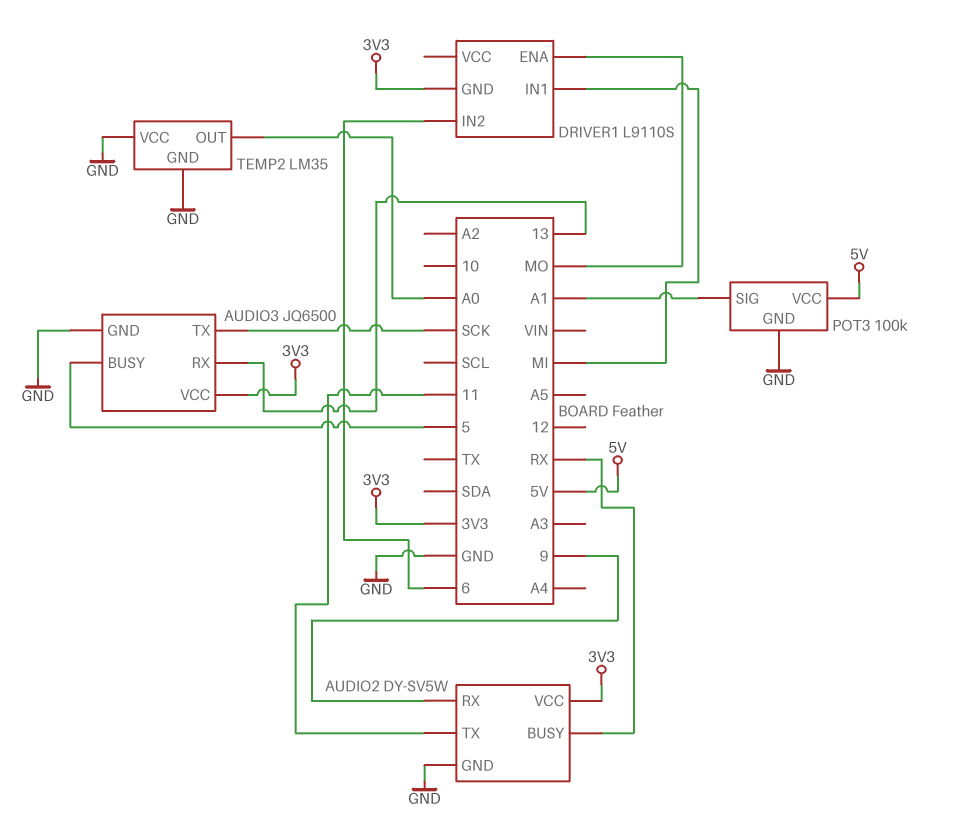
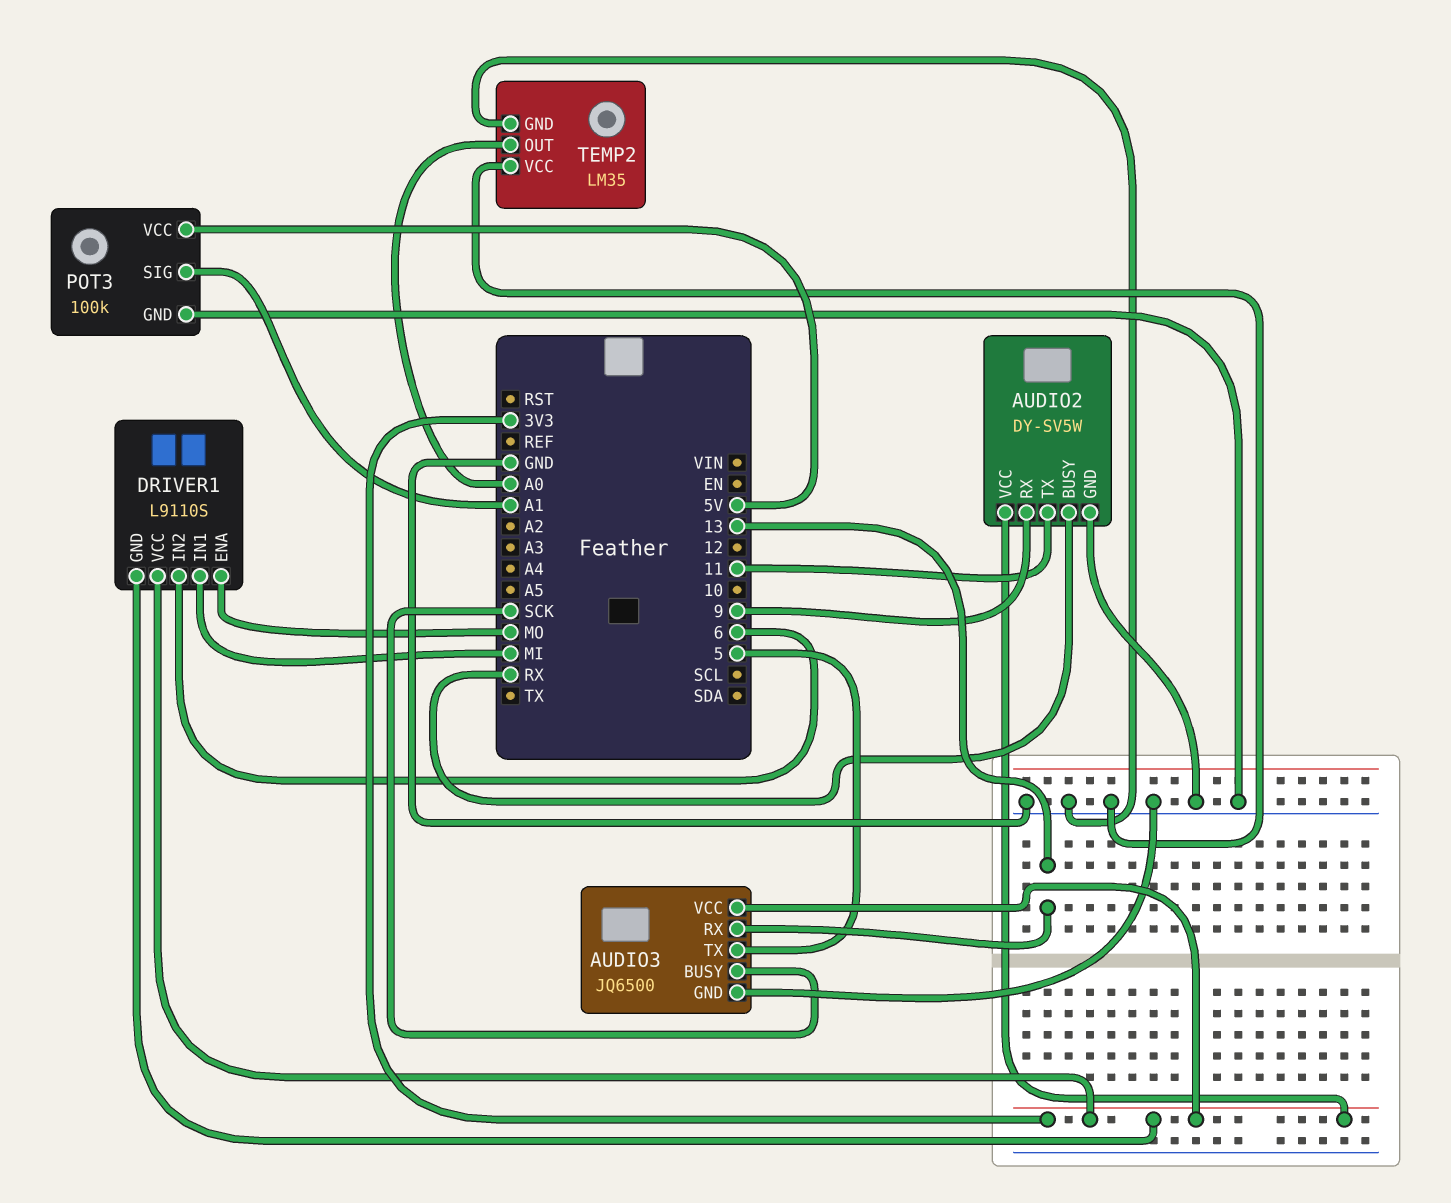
AUDIO3 pin BUSY: 5 -> SCK
AUDIO3 pin TX: SCK -> 5
DRIVER1 pin VCC: none -> 3V3

